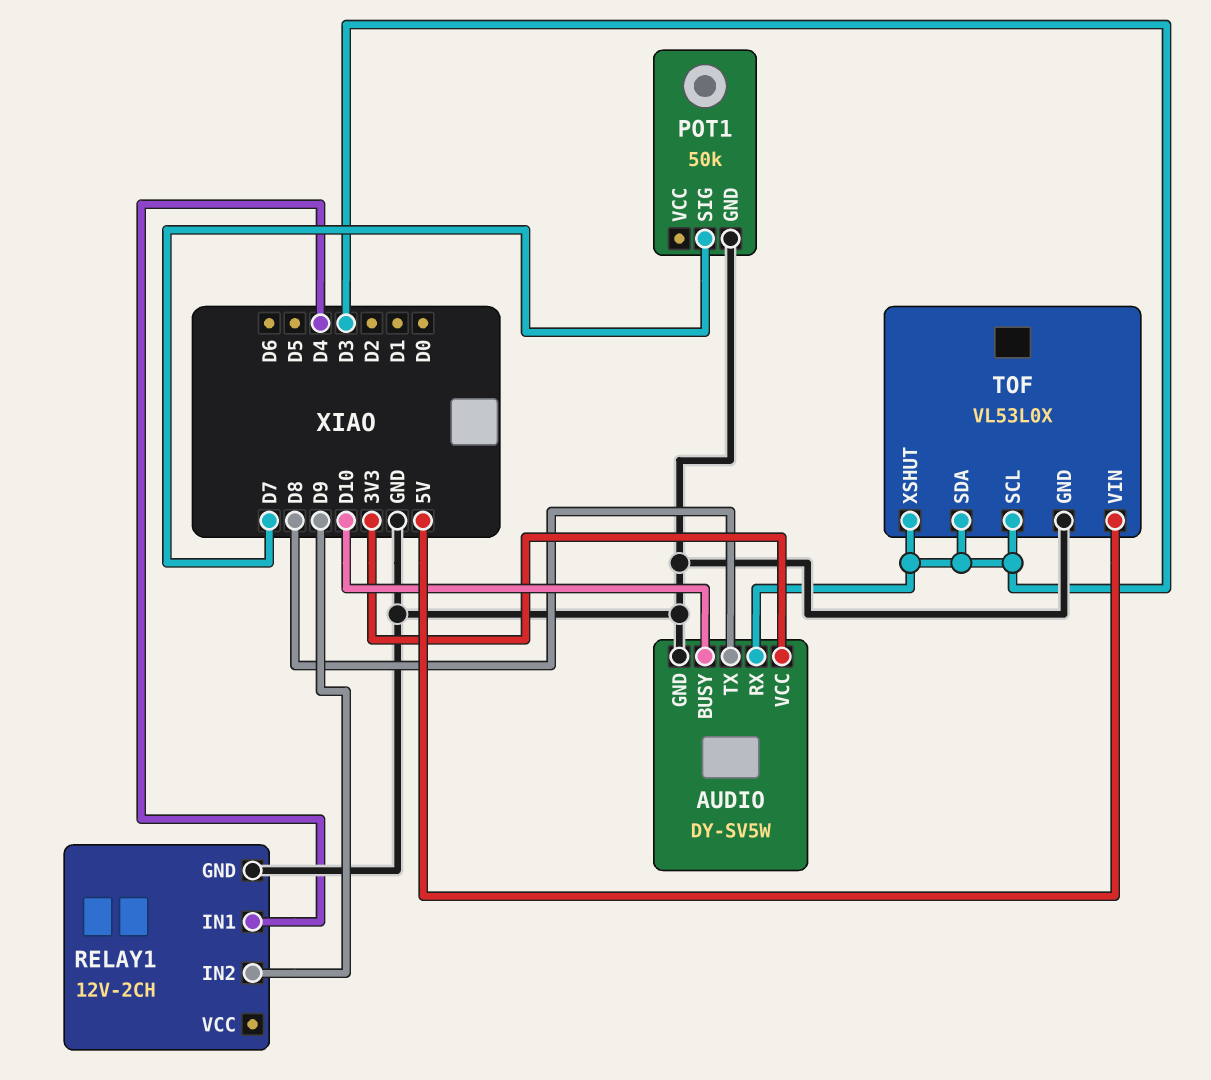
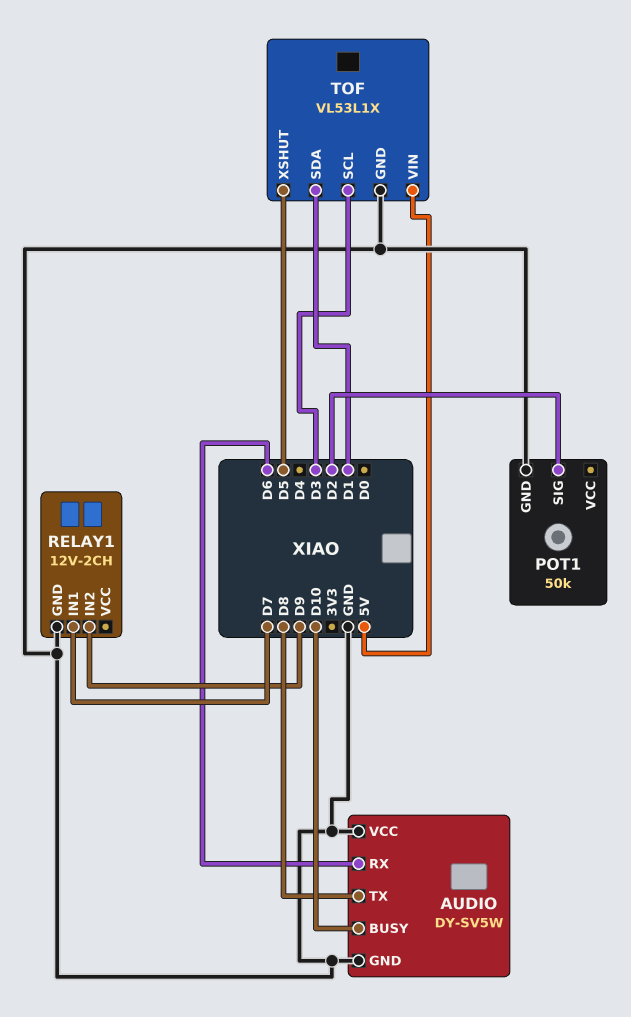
AUDIO pin RX: D3 -> D6
AUDIO pin VCC: 3V3 -> GND
POT1 pin SIG: D7 -> D2
RELAY1 pin IN1: D4 -> D7
TOF: VL53L0X -> VL53L1X
TOF pin SDA: D3 -> D1
TOF pin XSHUT: D3 -> D5

